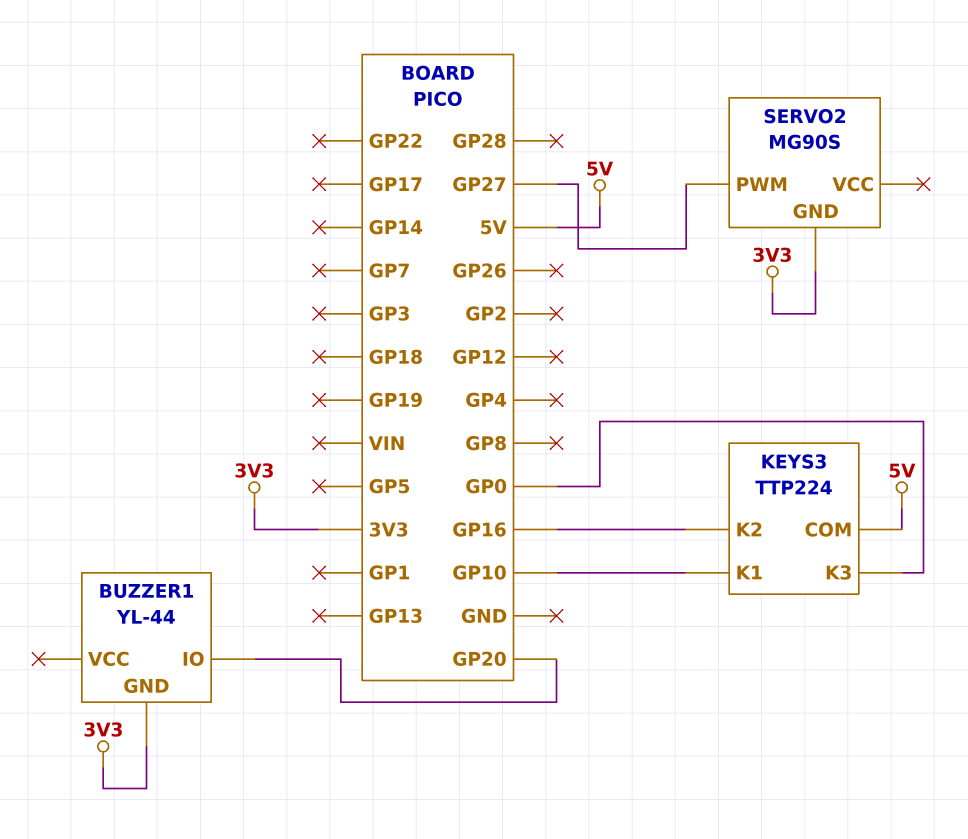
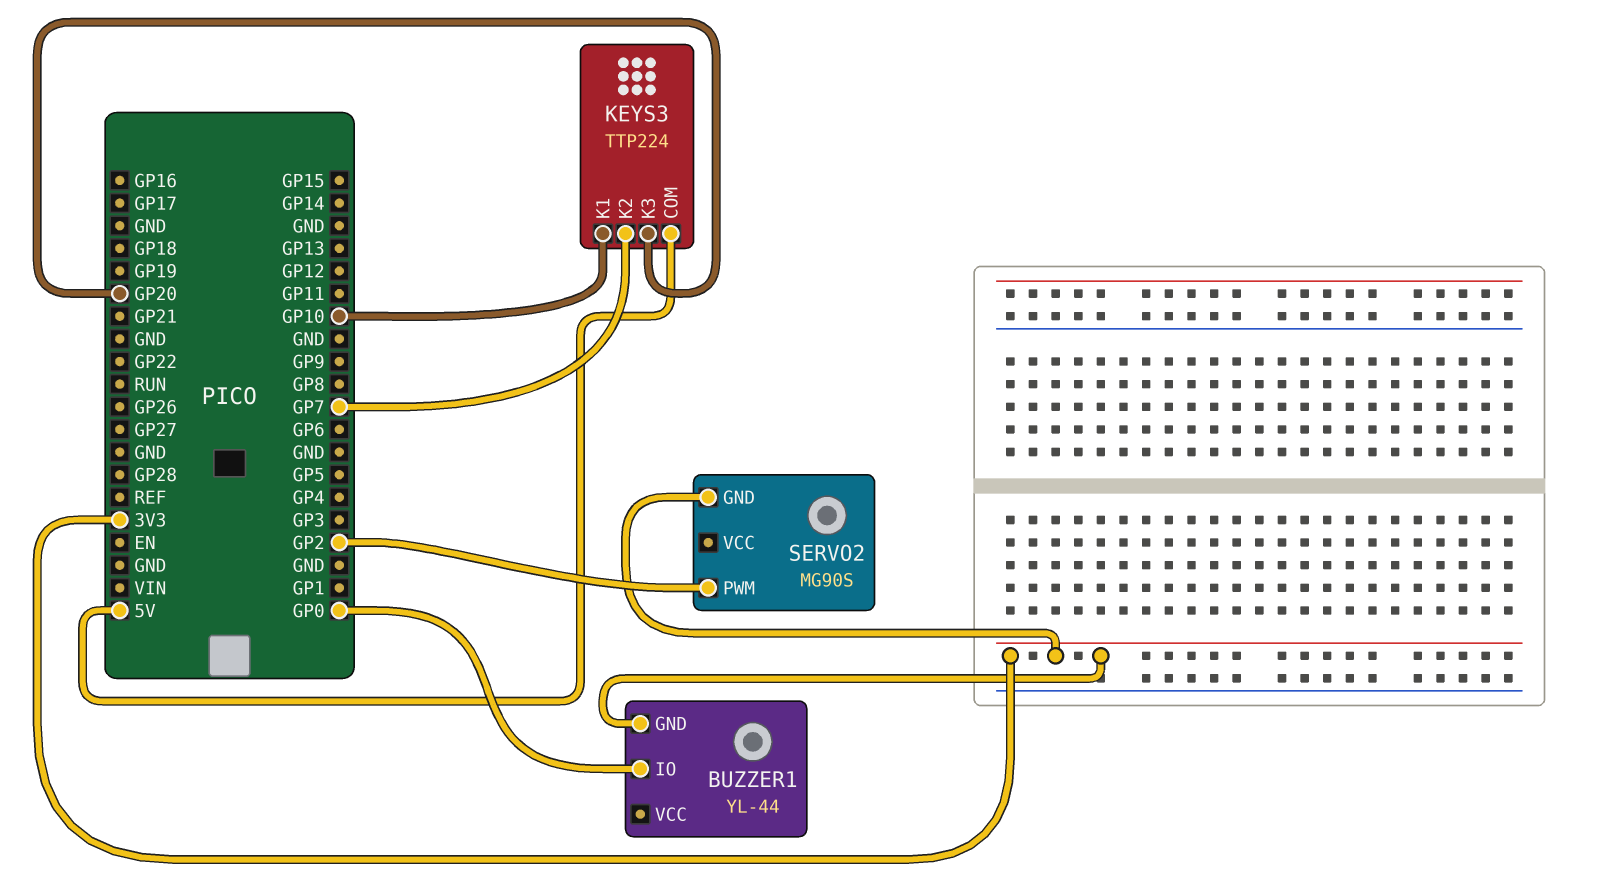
BUZZER1 pin IO: GP20 -> GP0
KEYS3 pin K2: GP16 -> GP7
KEYS3 pin K3: GP0 -> GP20
SERVO2 pin PWM: GP27 -> GP2

